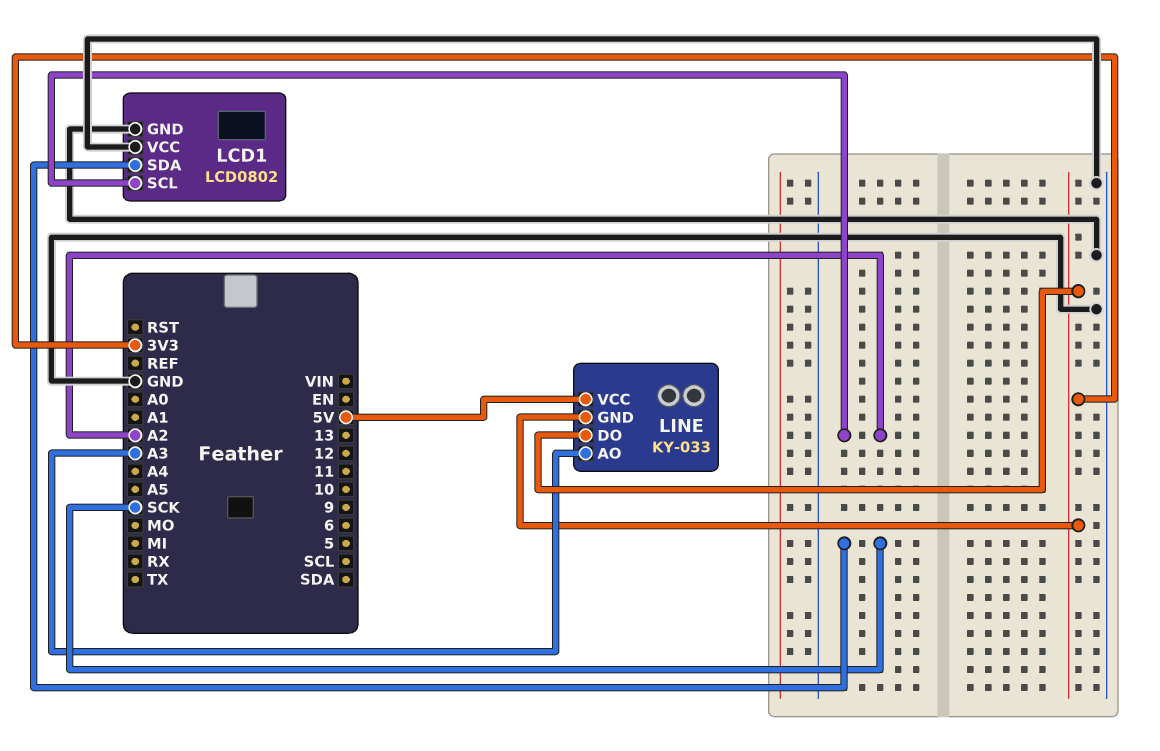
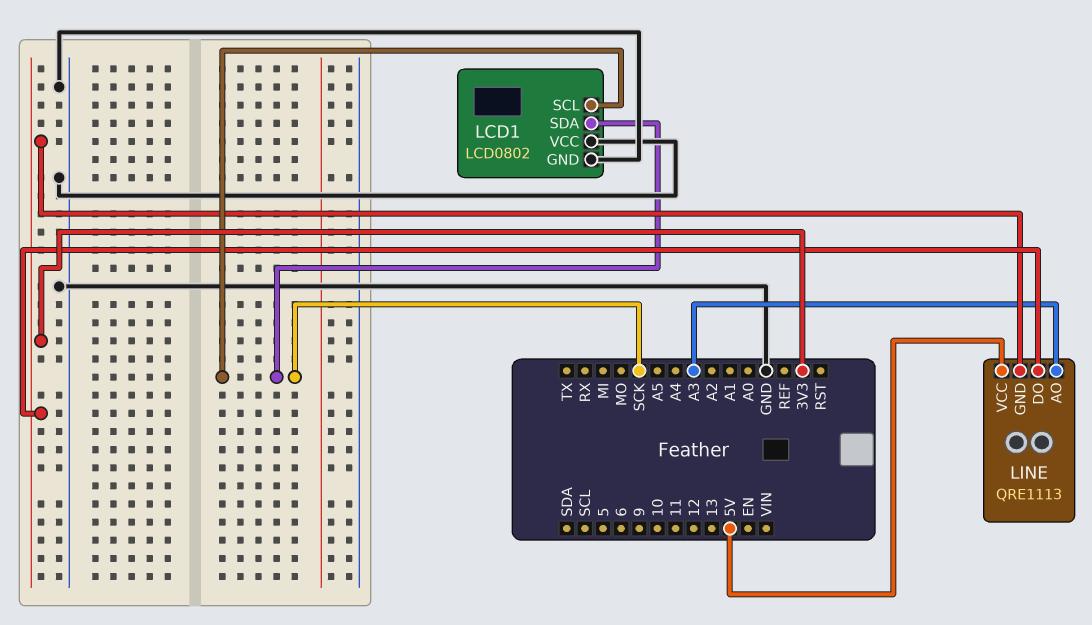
LCD1 pin SCL: A2 -> SCK
LINE: KY-033 -> QRE1113

